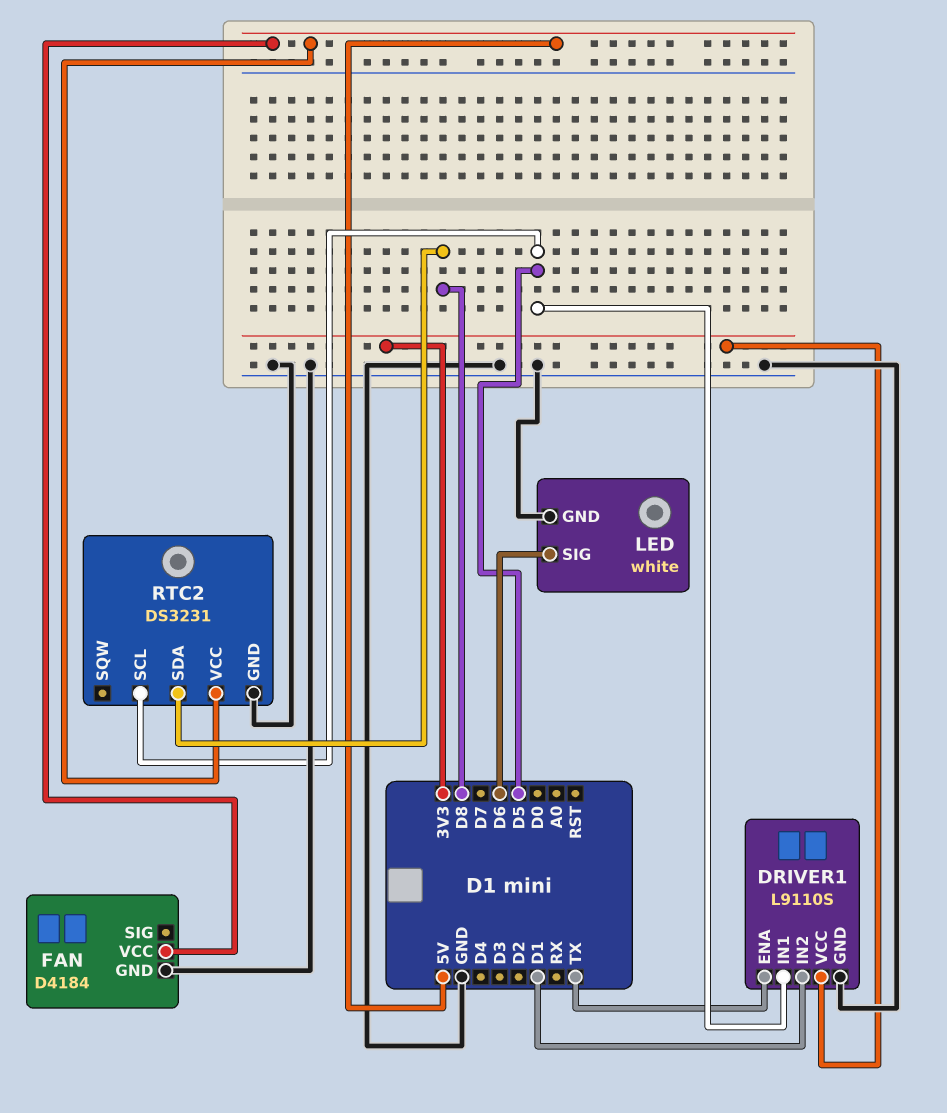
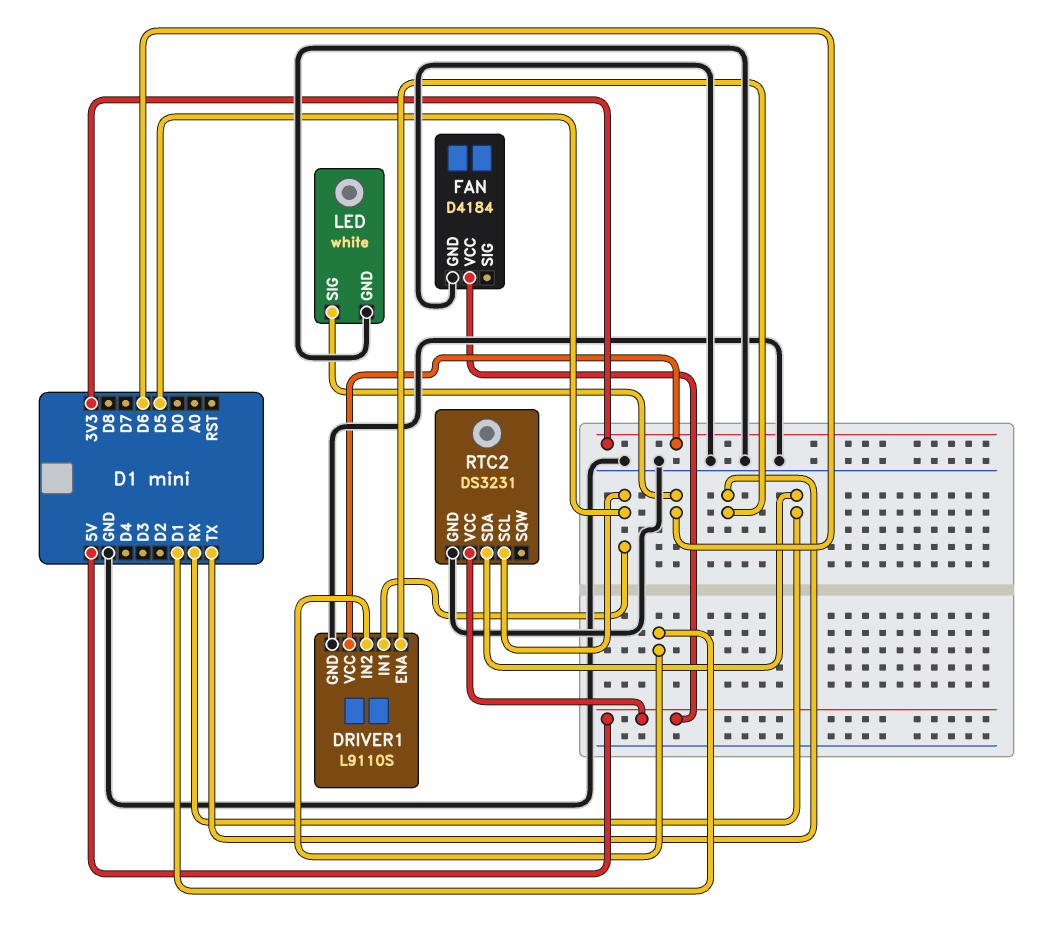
RTC2 pin SDA: D8 -> RX

